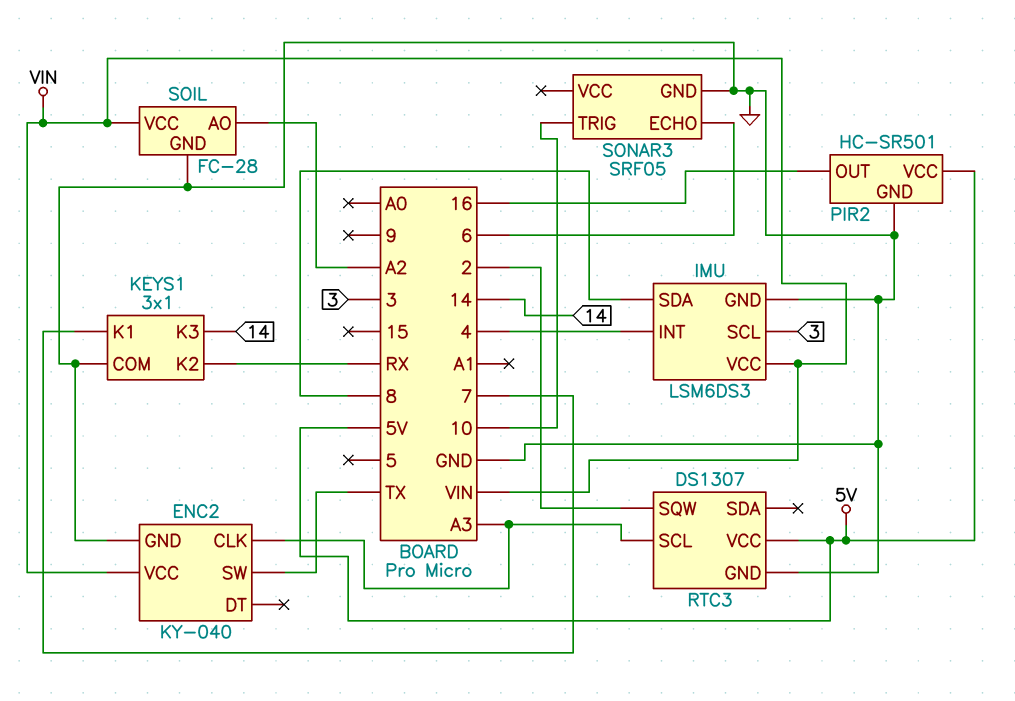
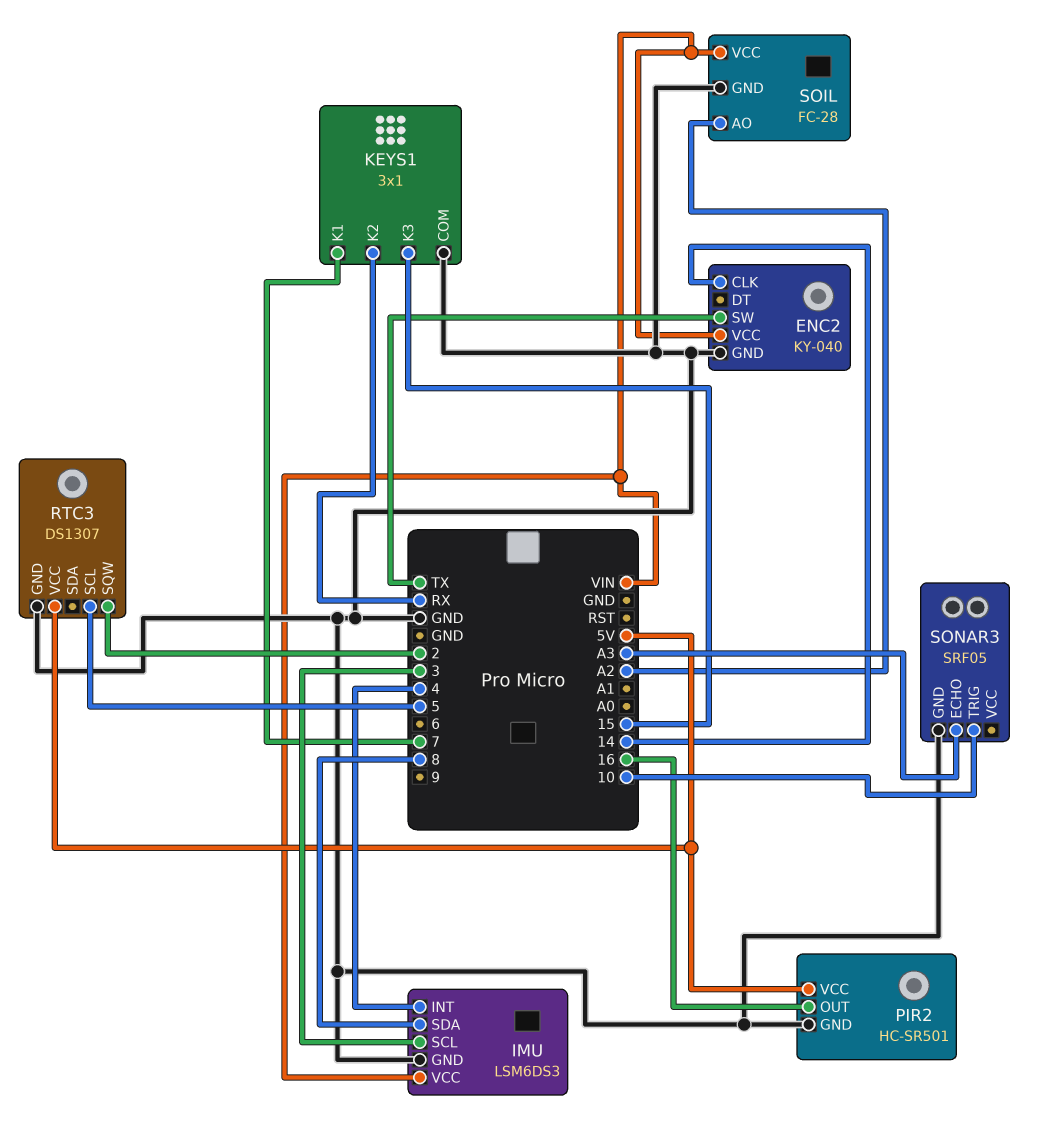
ENC2 pin CLK: A3 -> 14
KEYS1 pin K3: 14 -> 15
RTC3 pin SCL: A3 -> 5
SONAR3 pin ECHO: 6 -> A3

